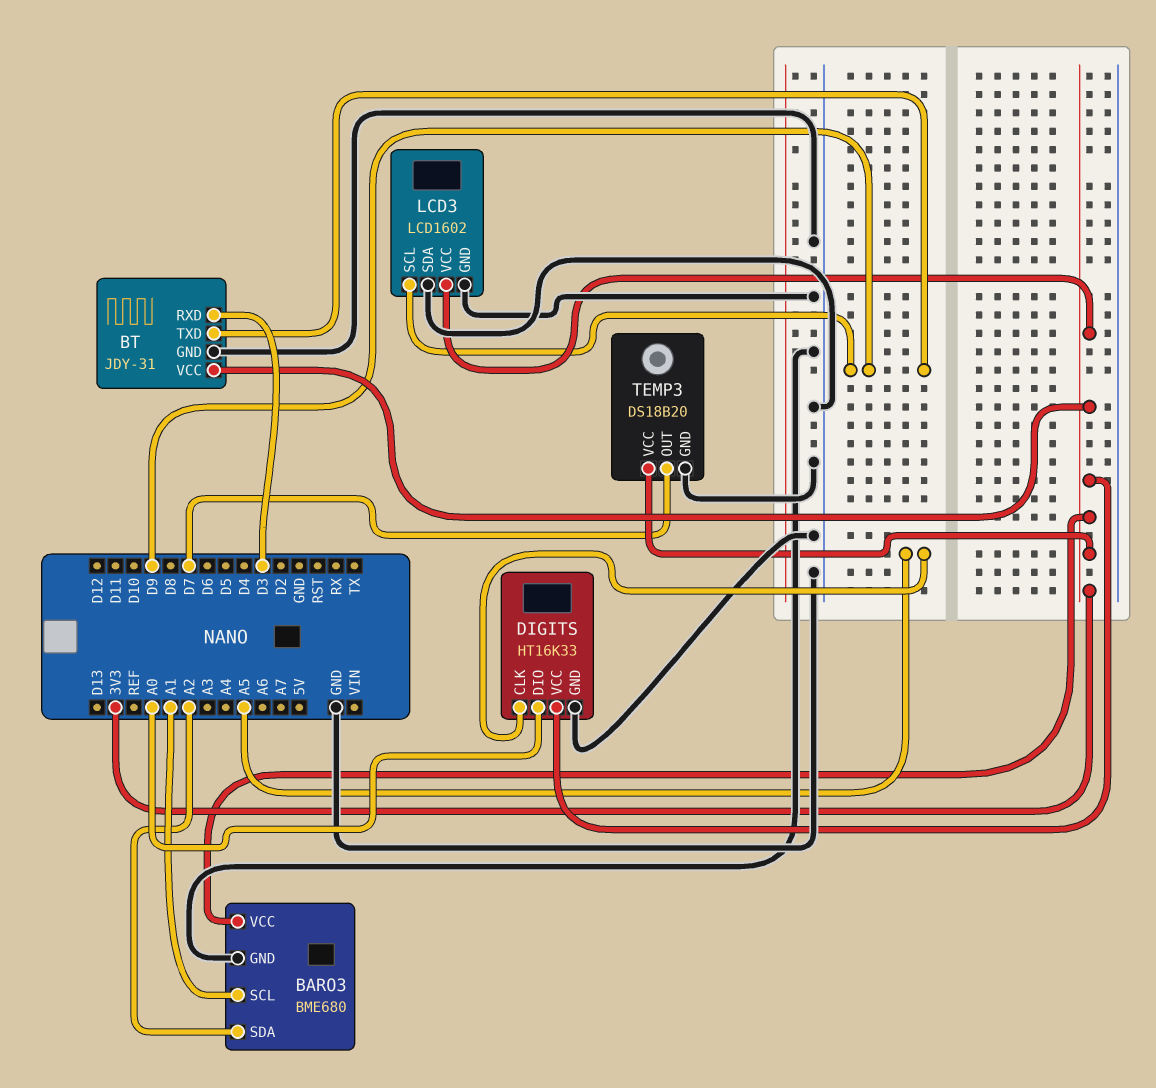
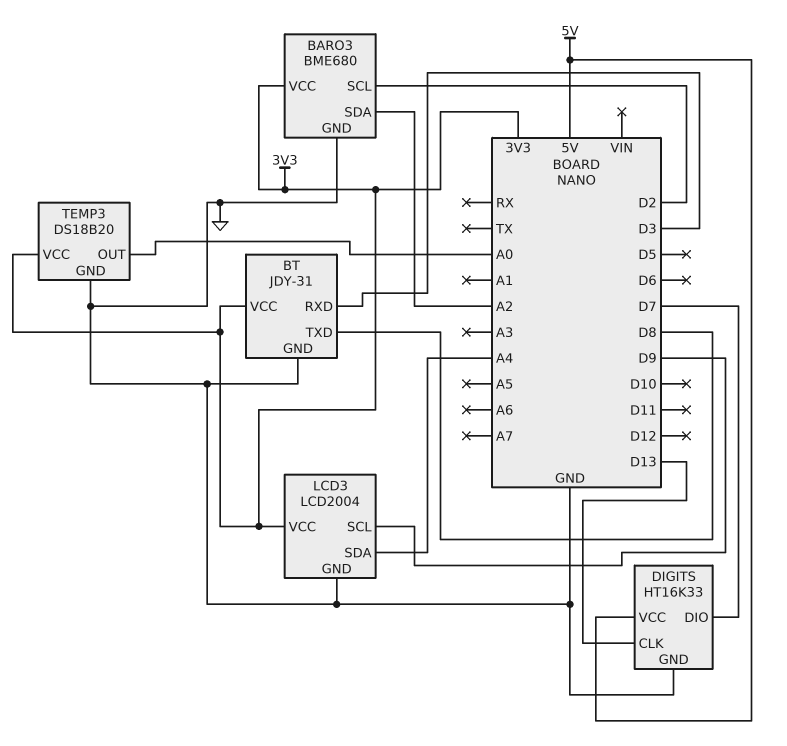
BARO3 pin SCL: A1 -> D2
BT pin TXD: D9 -> D8
DIGITS pin CLK: A5 -> D13
DIGITS pin DIO: A0 -> D7
DIGITS pin VCC: 3V3 -> 5V
LCD3: LCD1602 -> LCD2004
LCD3 pin SDA: GND -> A4
TEMP3 pin OUT: D7 -> A0

